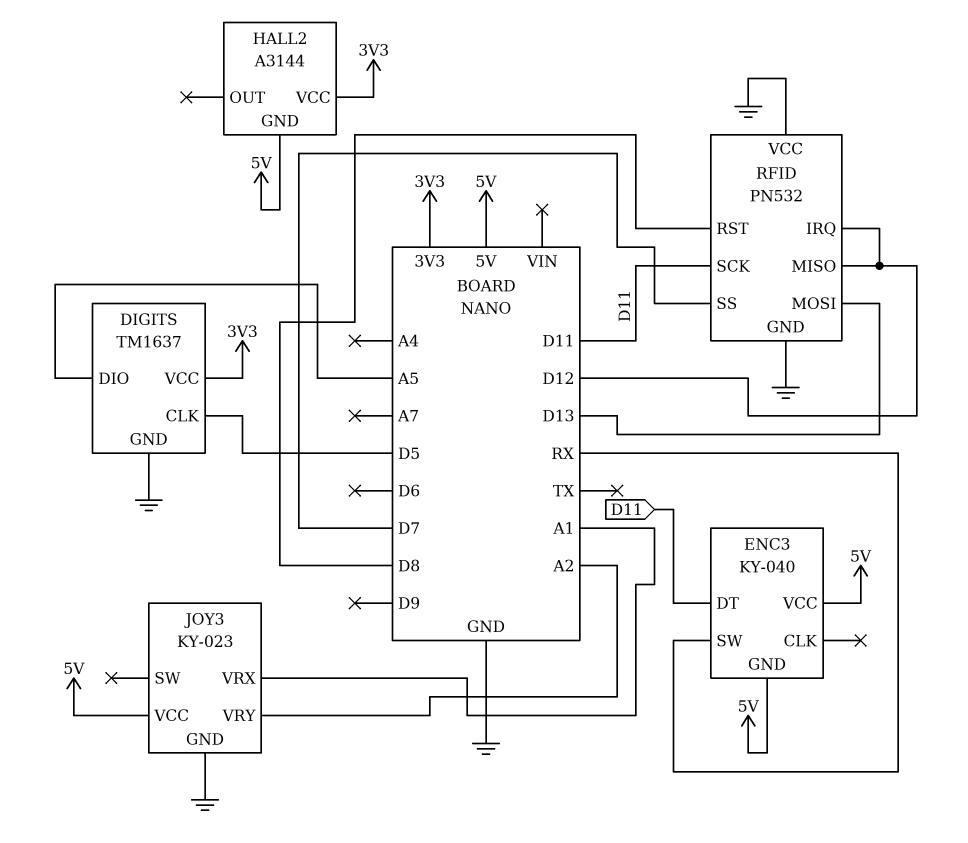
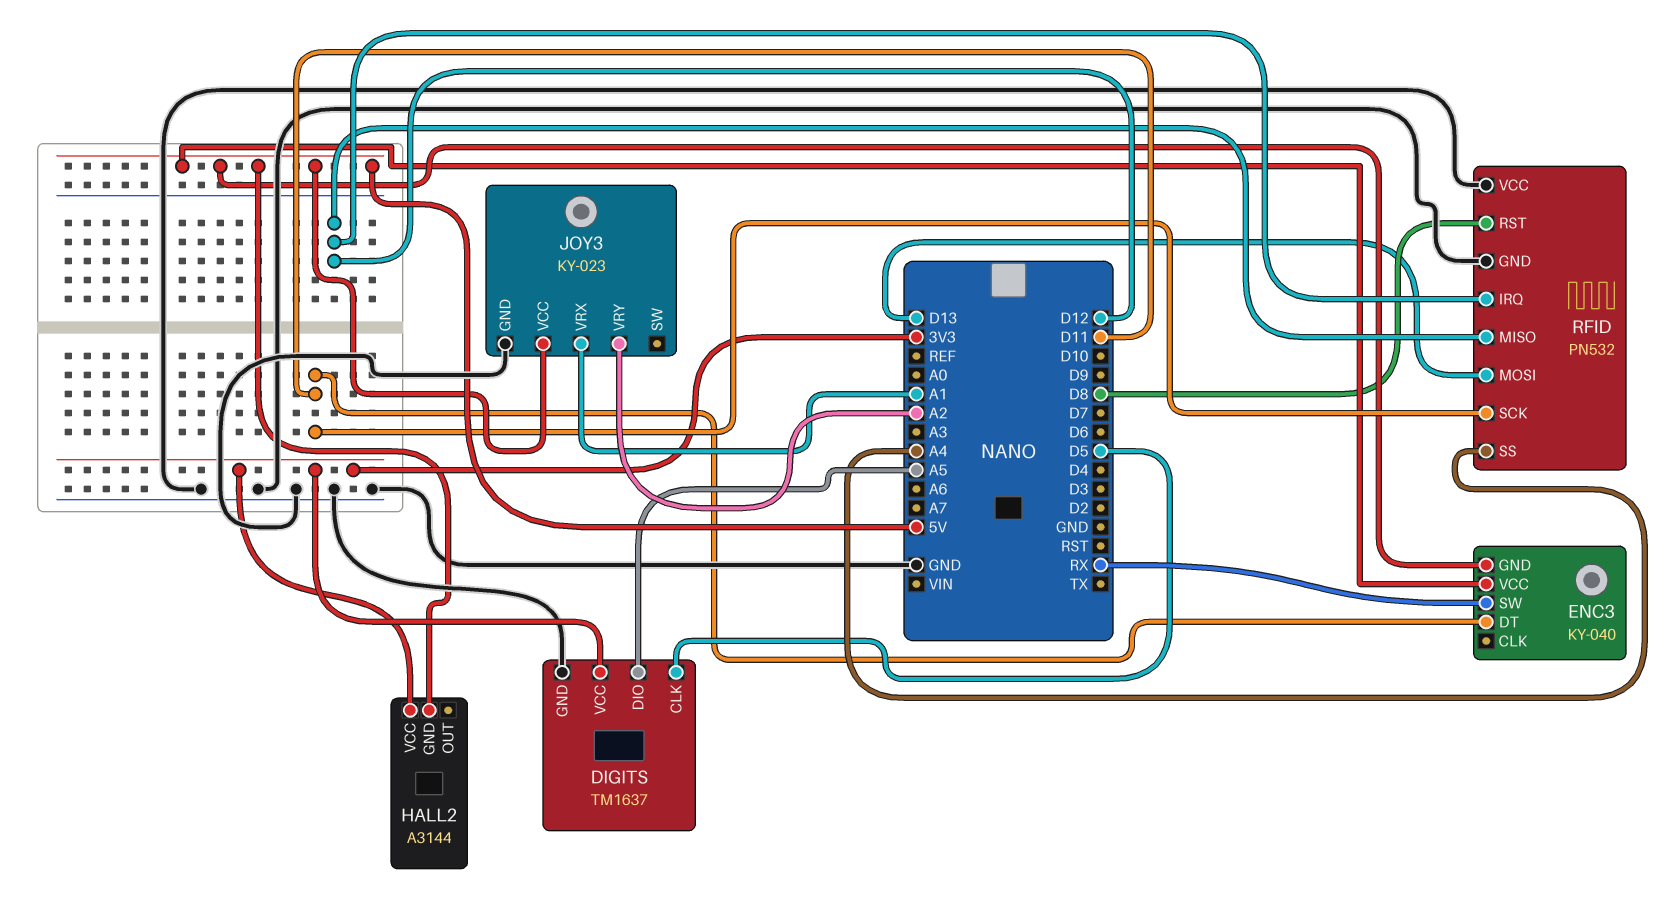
RFID pin SS: D7 -> A4

